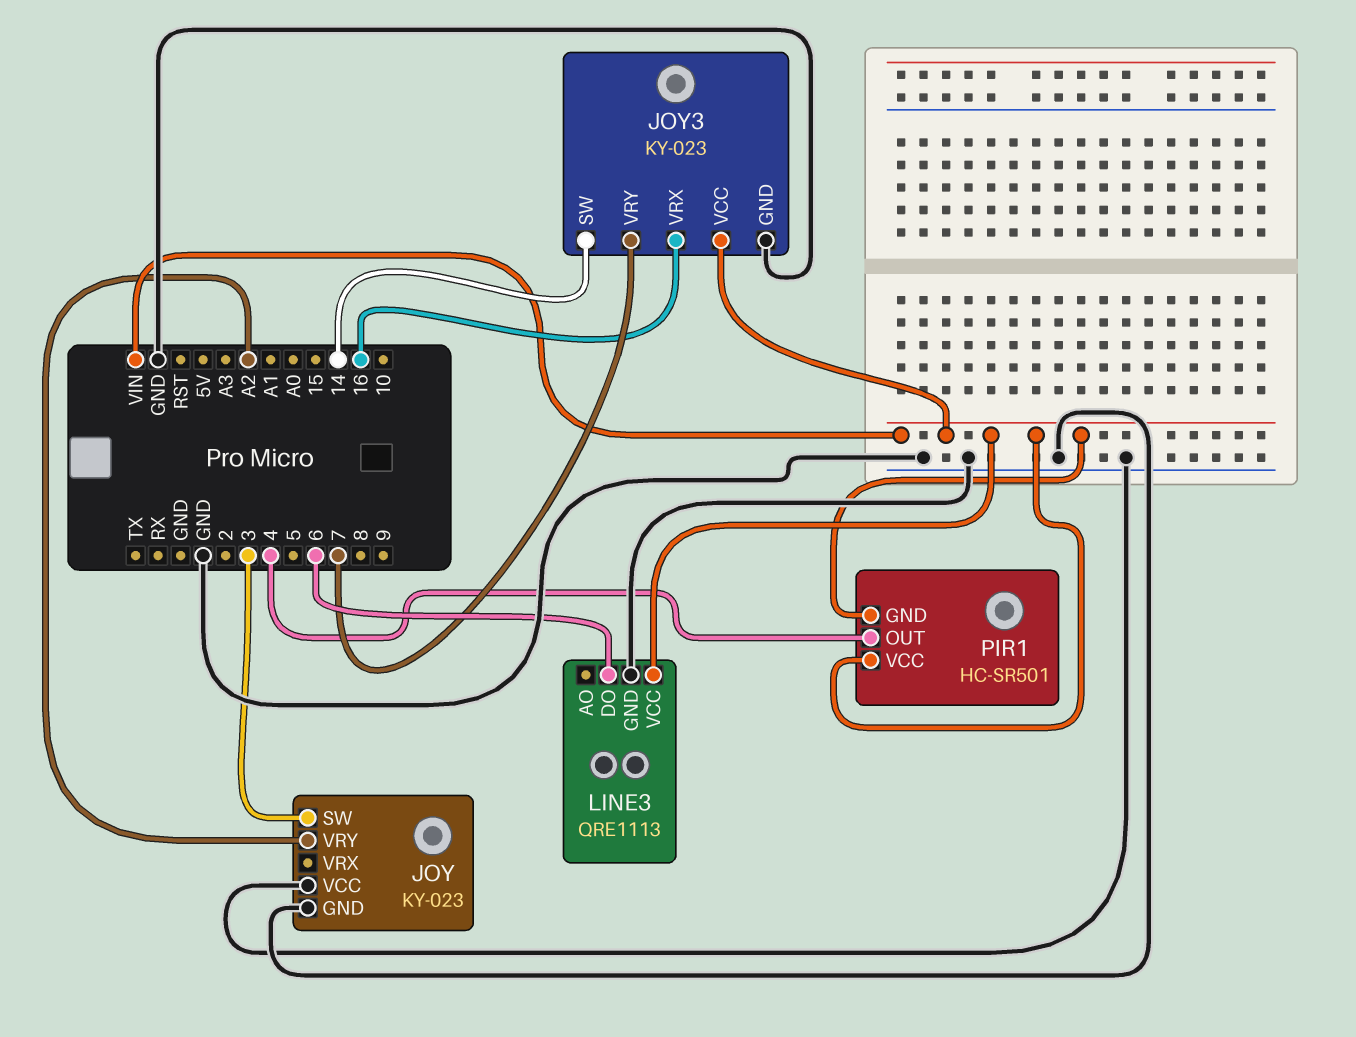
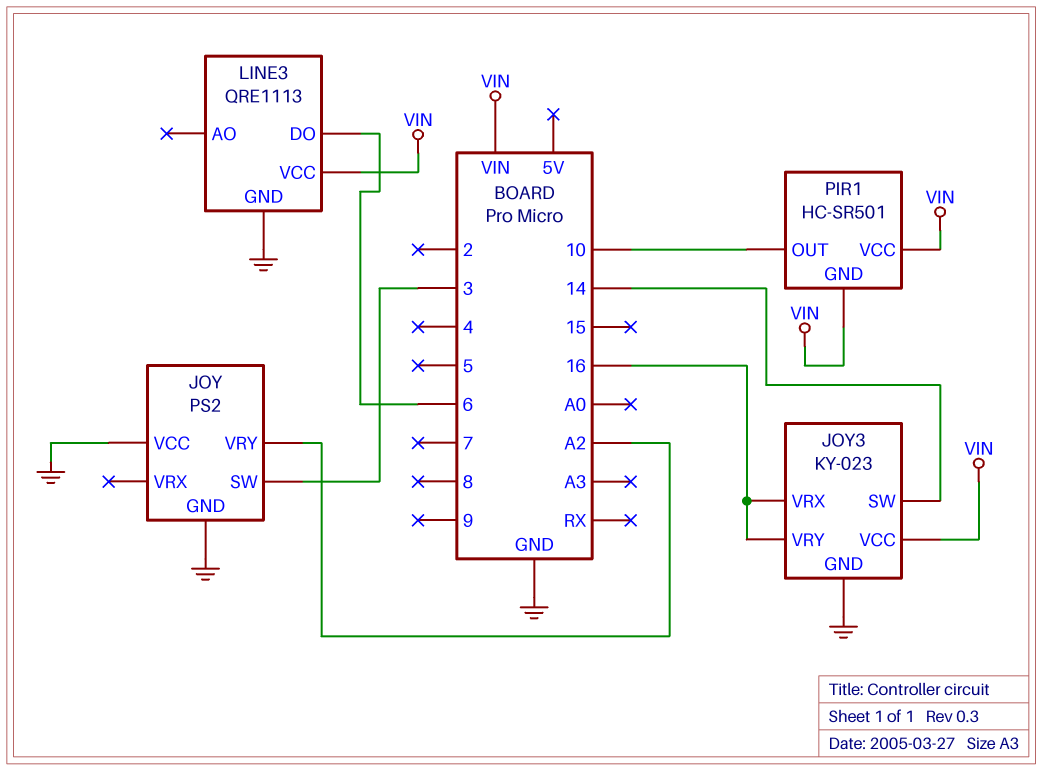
JOY: KY-023 -> PS2
JOY3 pin VRY: 7 -> 16
PIR1 pin OUT: 4 -> 10

